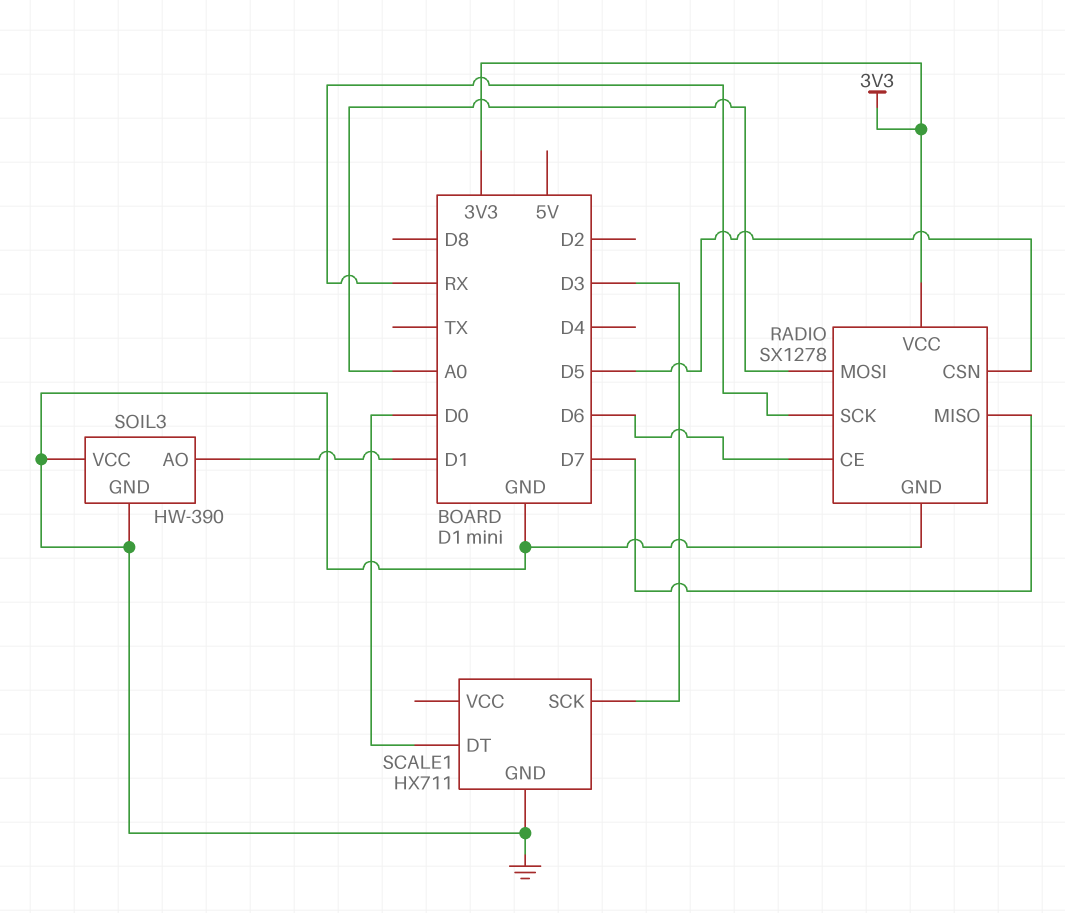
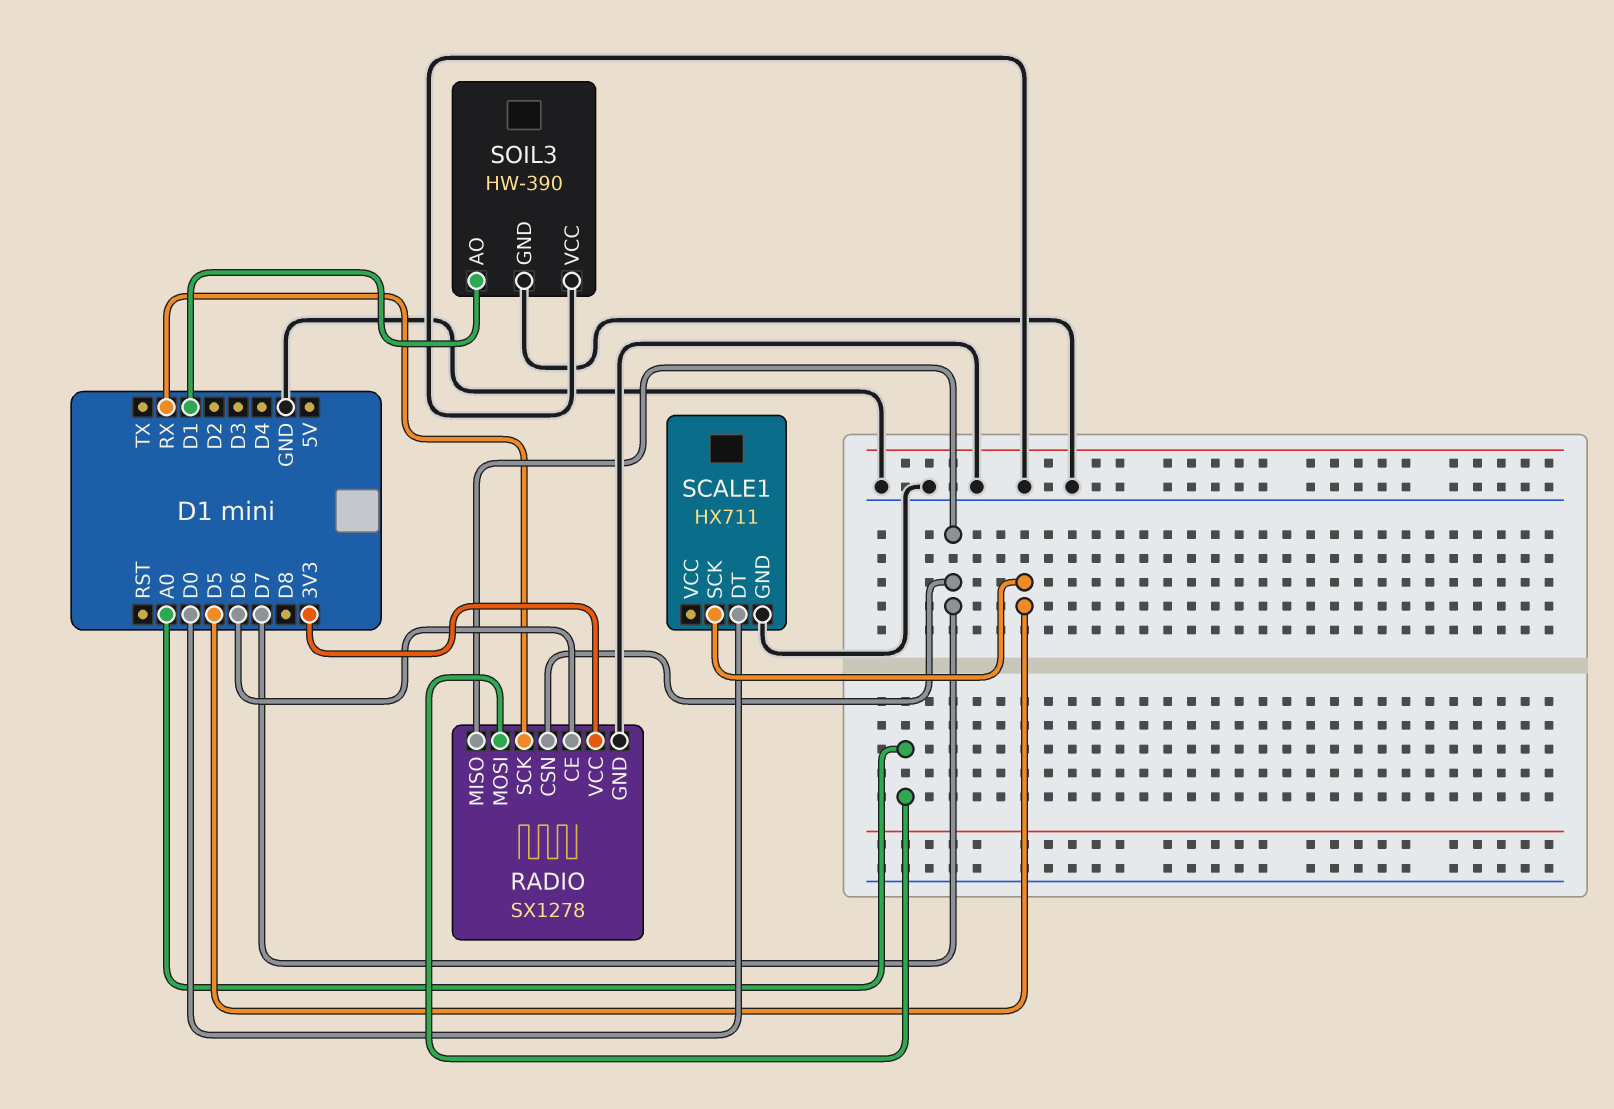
RADIO pin CSN: D5 -> D7
SCALE1 pin SCK: D3 -> D5

